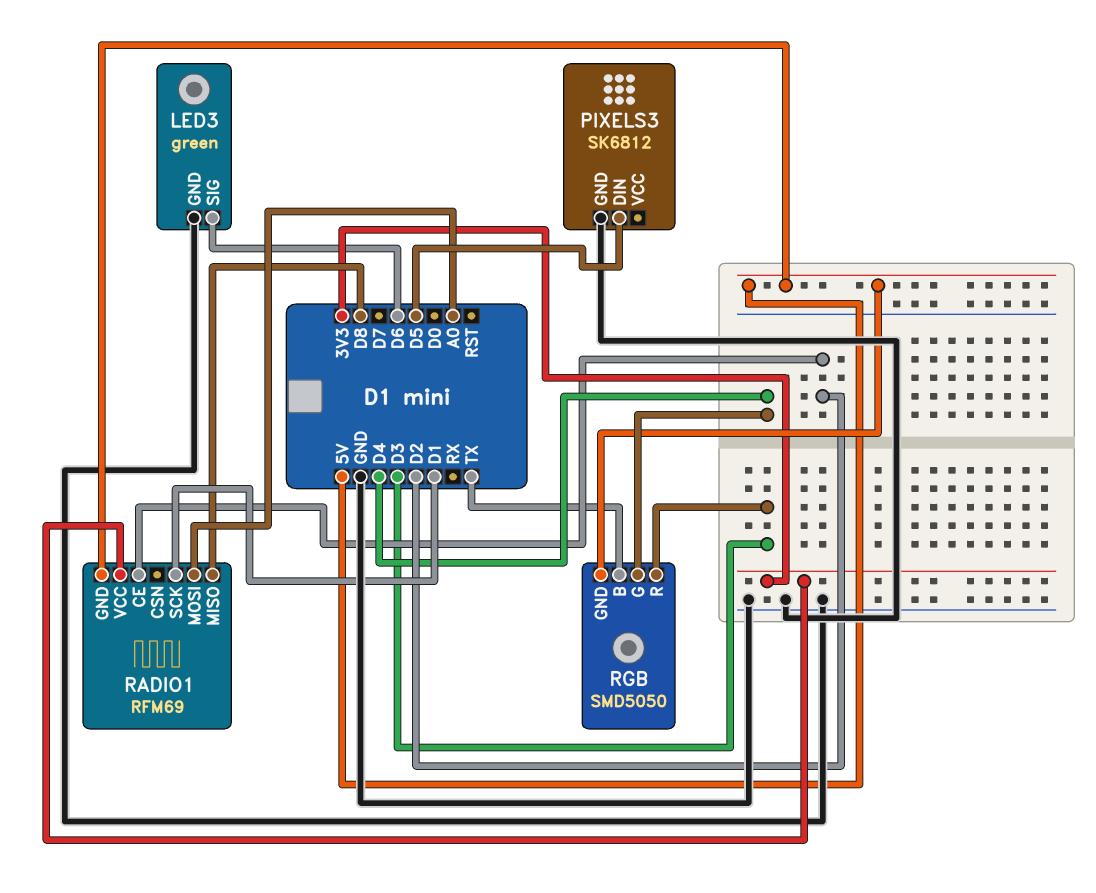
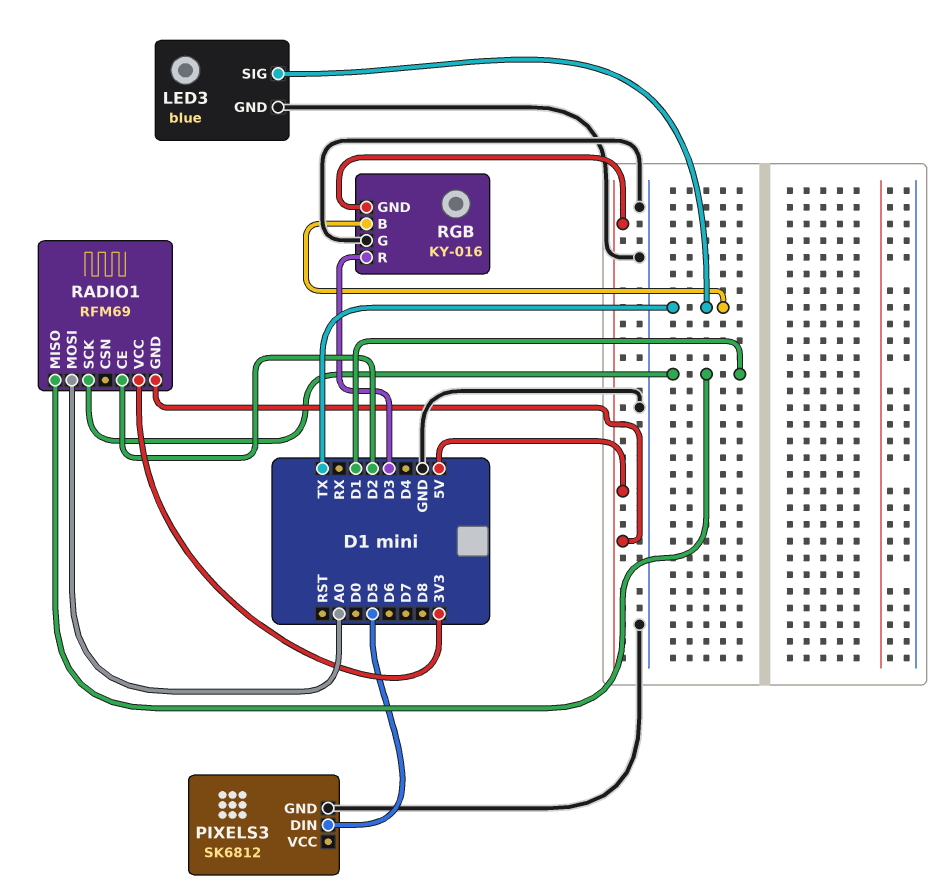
LED3: green -> blue
LED3 pin SIG: D6 -> TX
RADIO1 pin MISO: D8 -> D1
RGB: SMD5050 -> KY-016
RGB pin G: D4 -> GND

